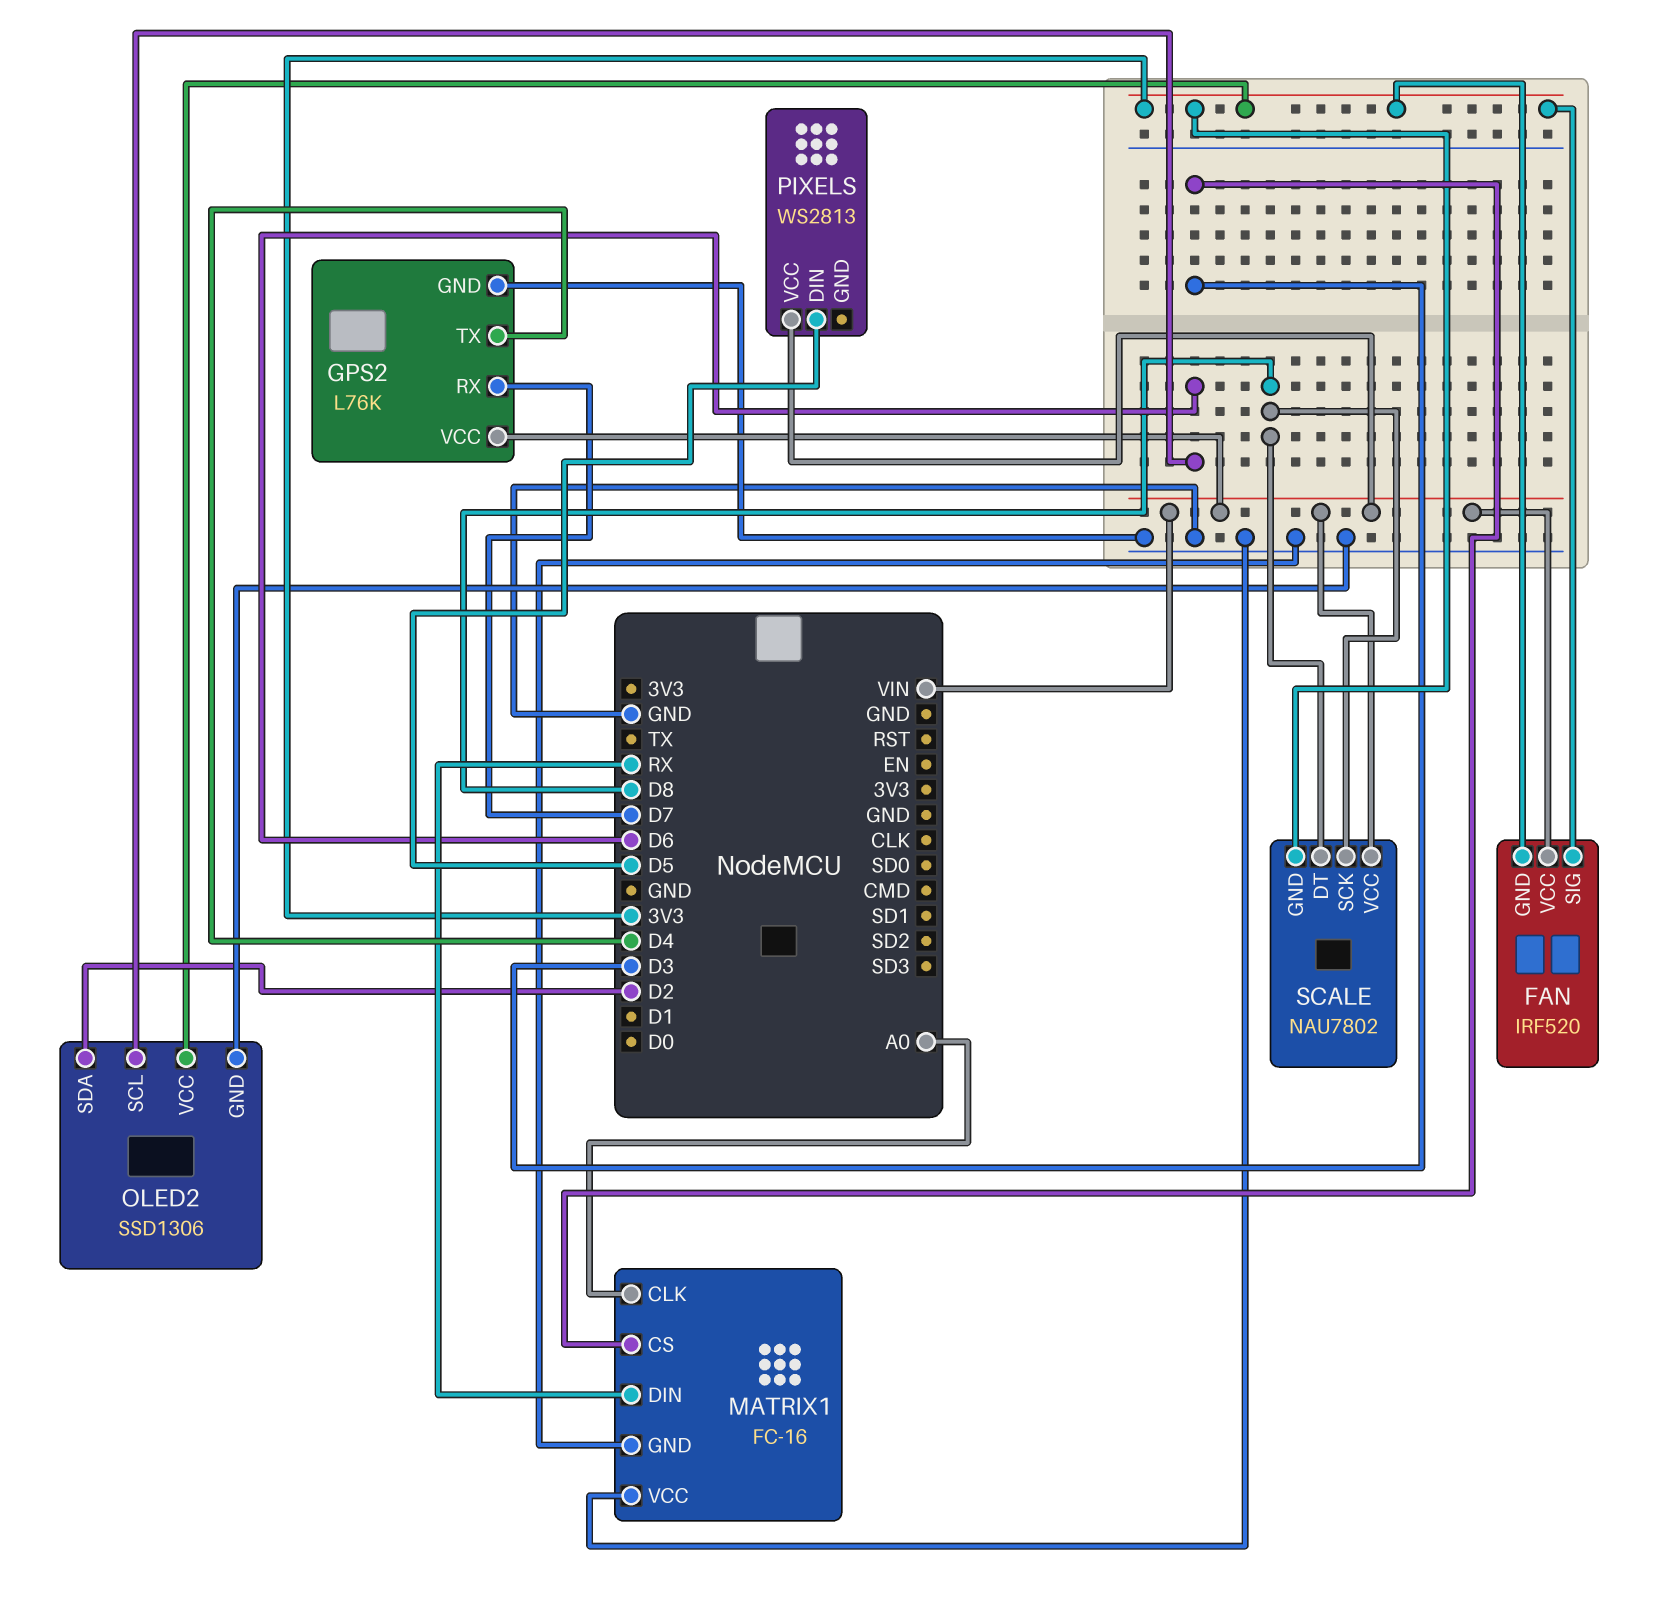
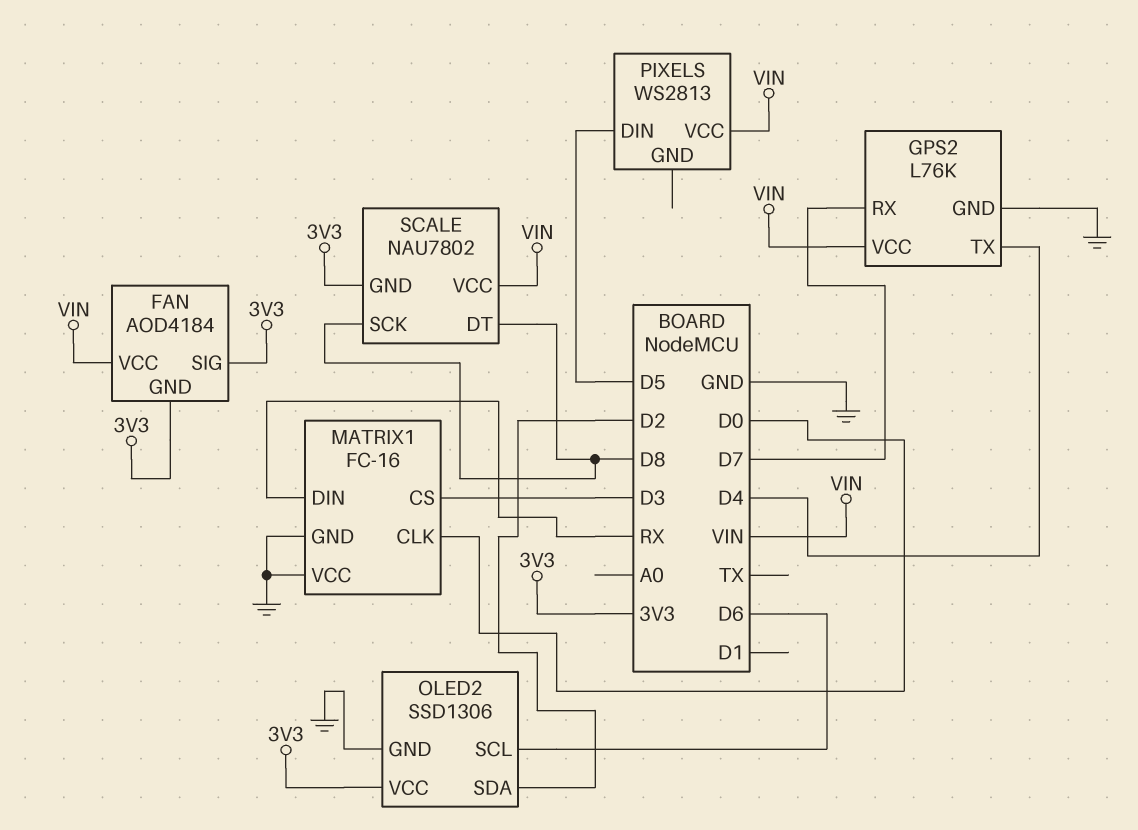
FAN: IRF520 -> AOD4184
MATRIX1 pin CLK: A0 -> D0

